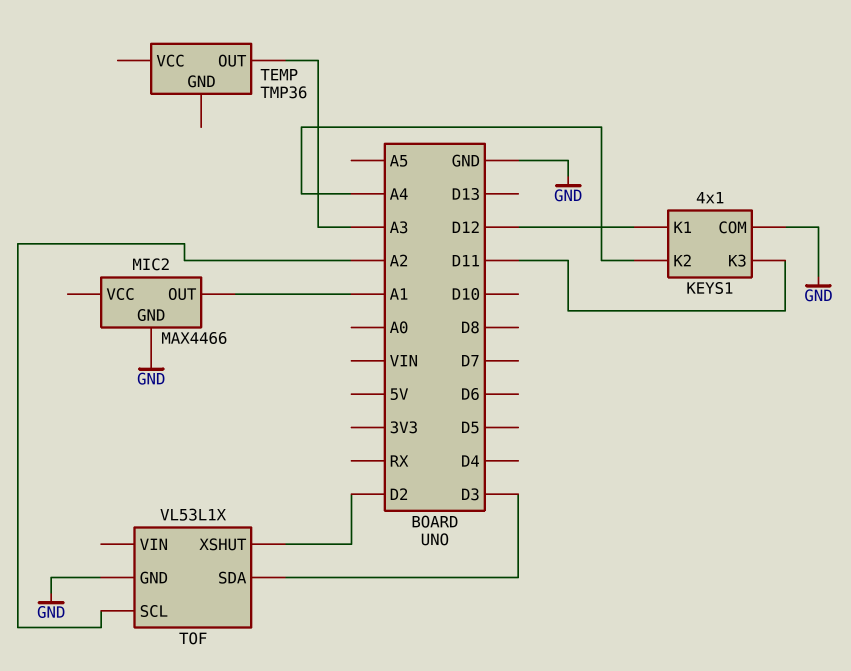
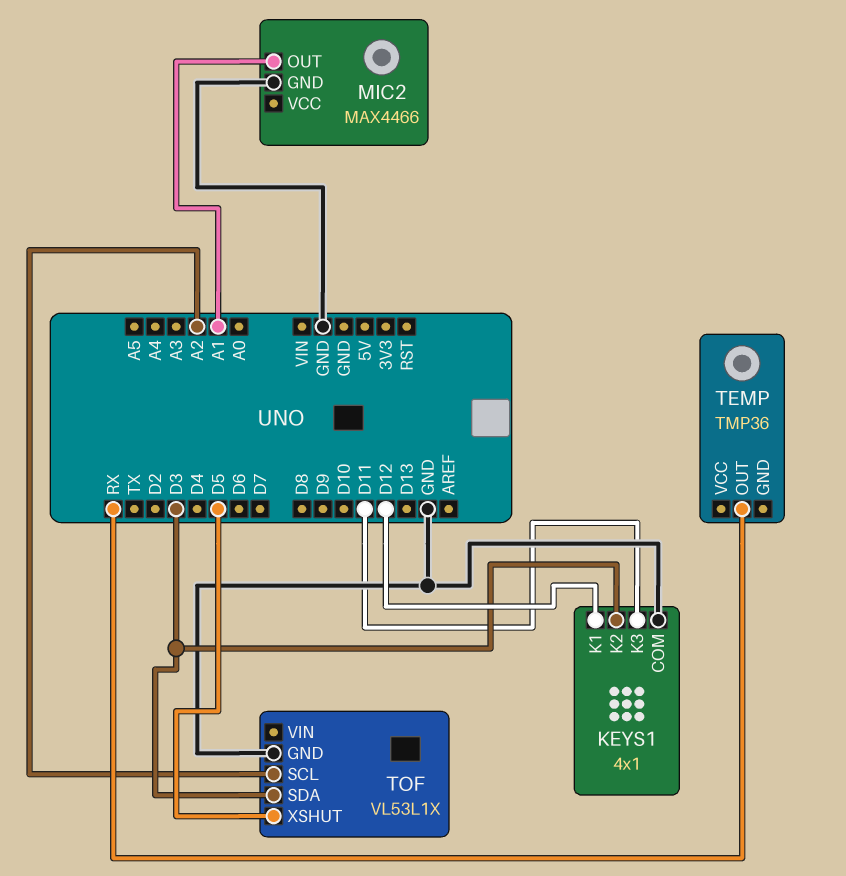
KEYS1 pin K2: A4 -> D3
TEMP pin OUT: A3 -> RX
TOF pin XSHUT: D2 -> D5

